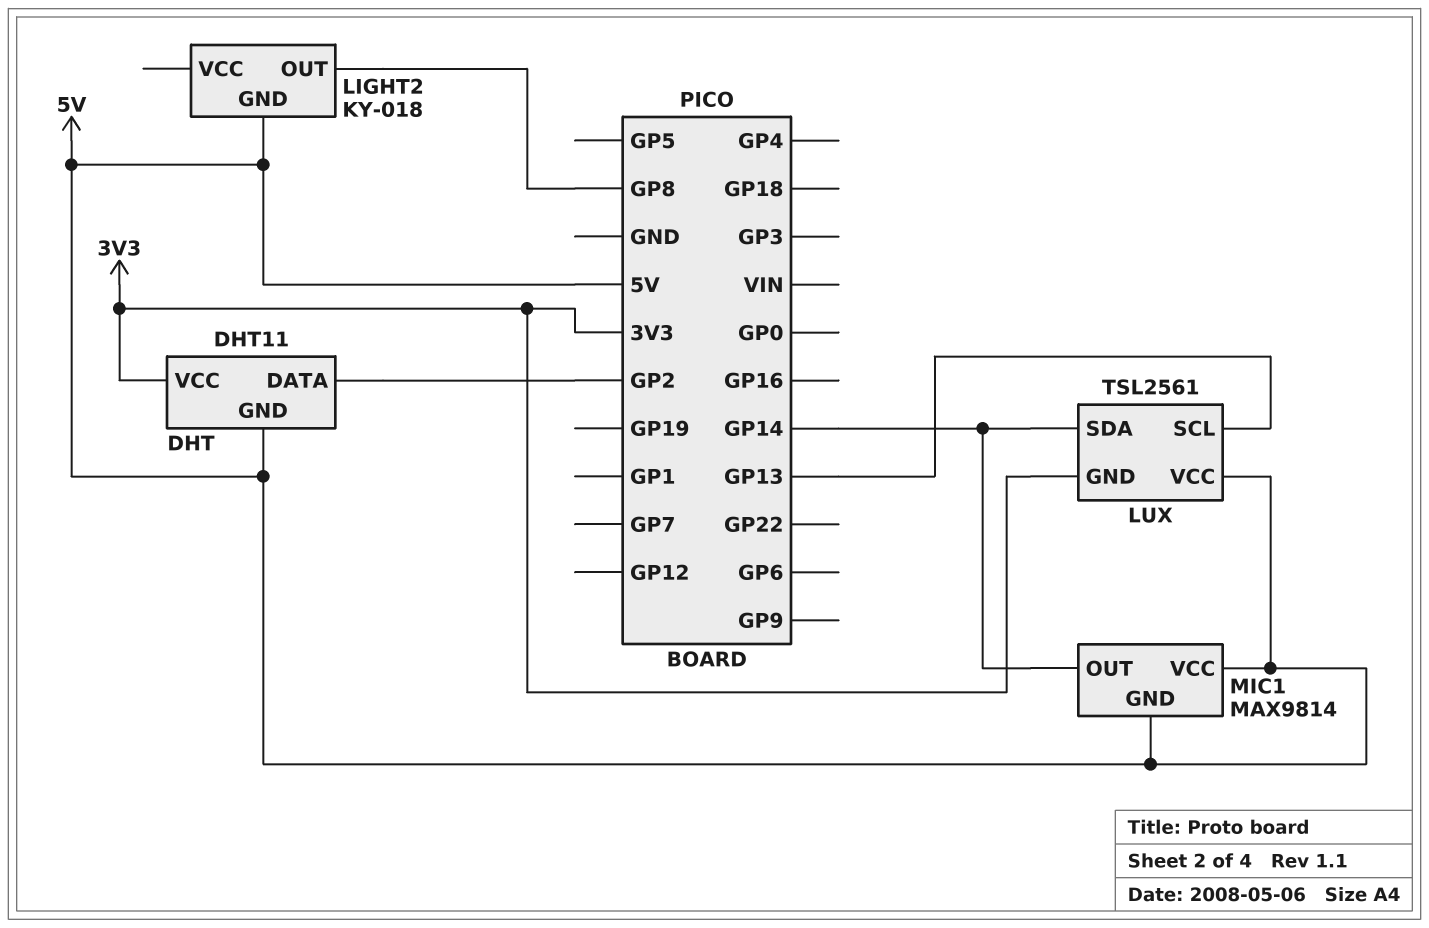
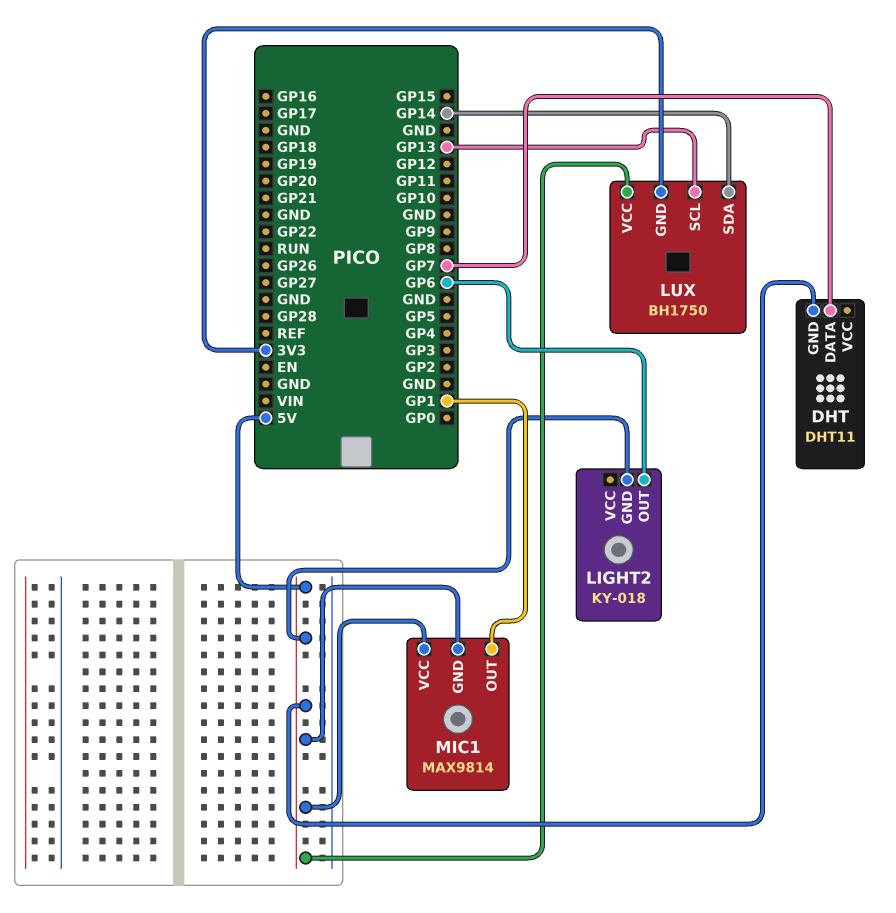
DHT pin DATA: GP2 -> GP7
DHT pin VCC: 3V3 -> none
LIGHT2 pin OUT: GP8 -> GP6
LUX: TSL2561 -> BH1750
MIC1 pin OUT: GP14 -> GP1

